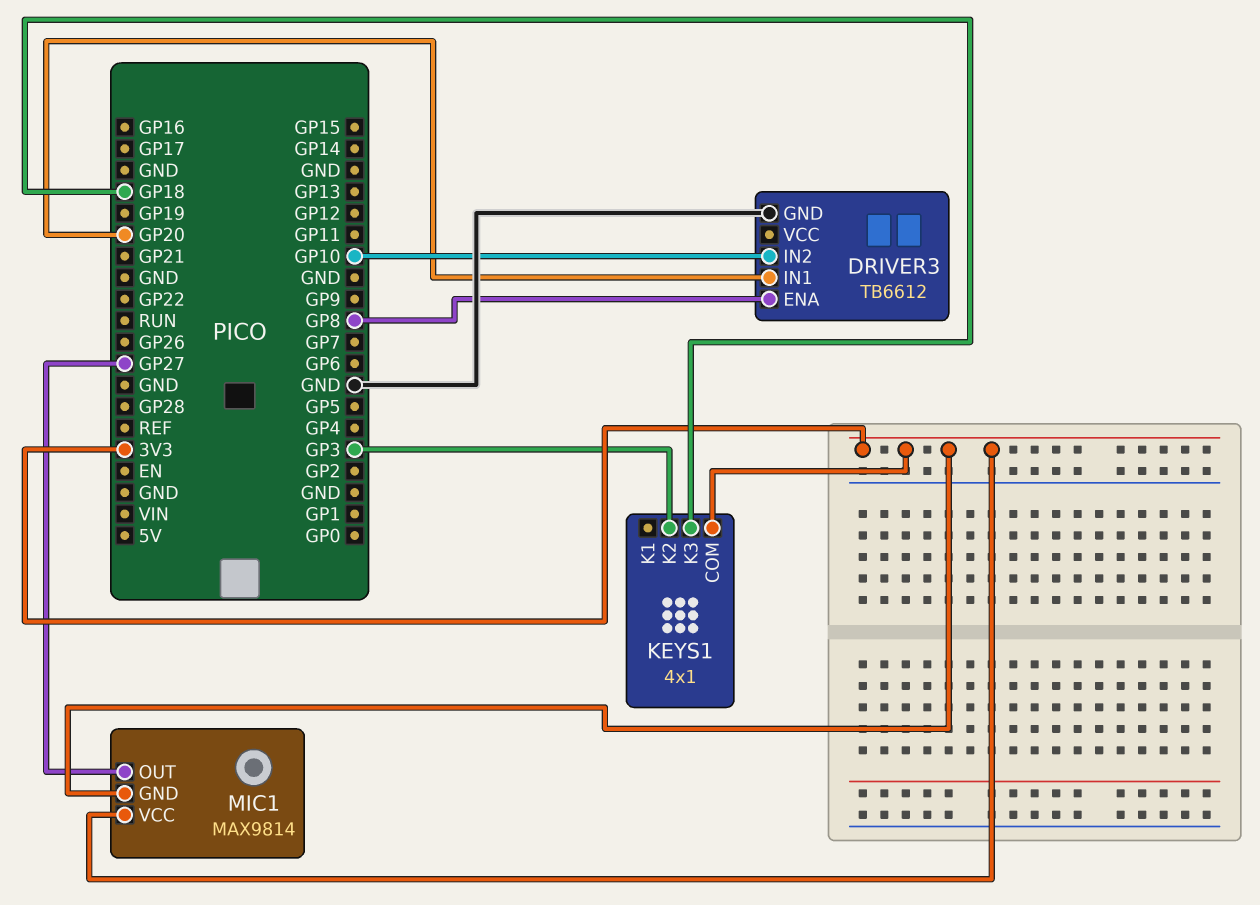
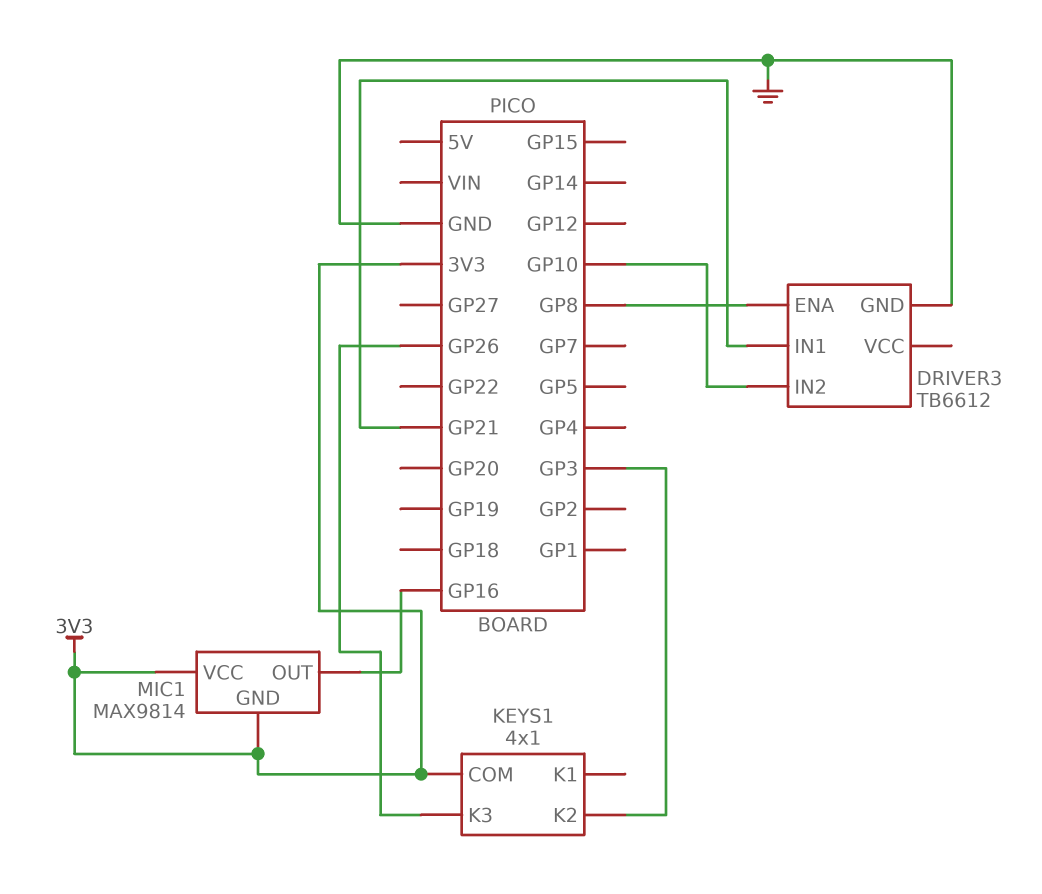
DRIVER3 pin IN1: GP20 -> GP21
KEYS1 pin K3: GP18 -> GP26
MIC1 pin OUT: GP27 -> GP16

